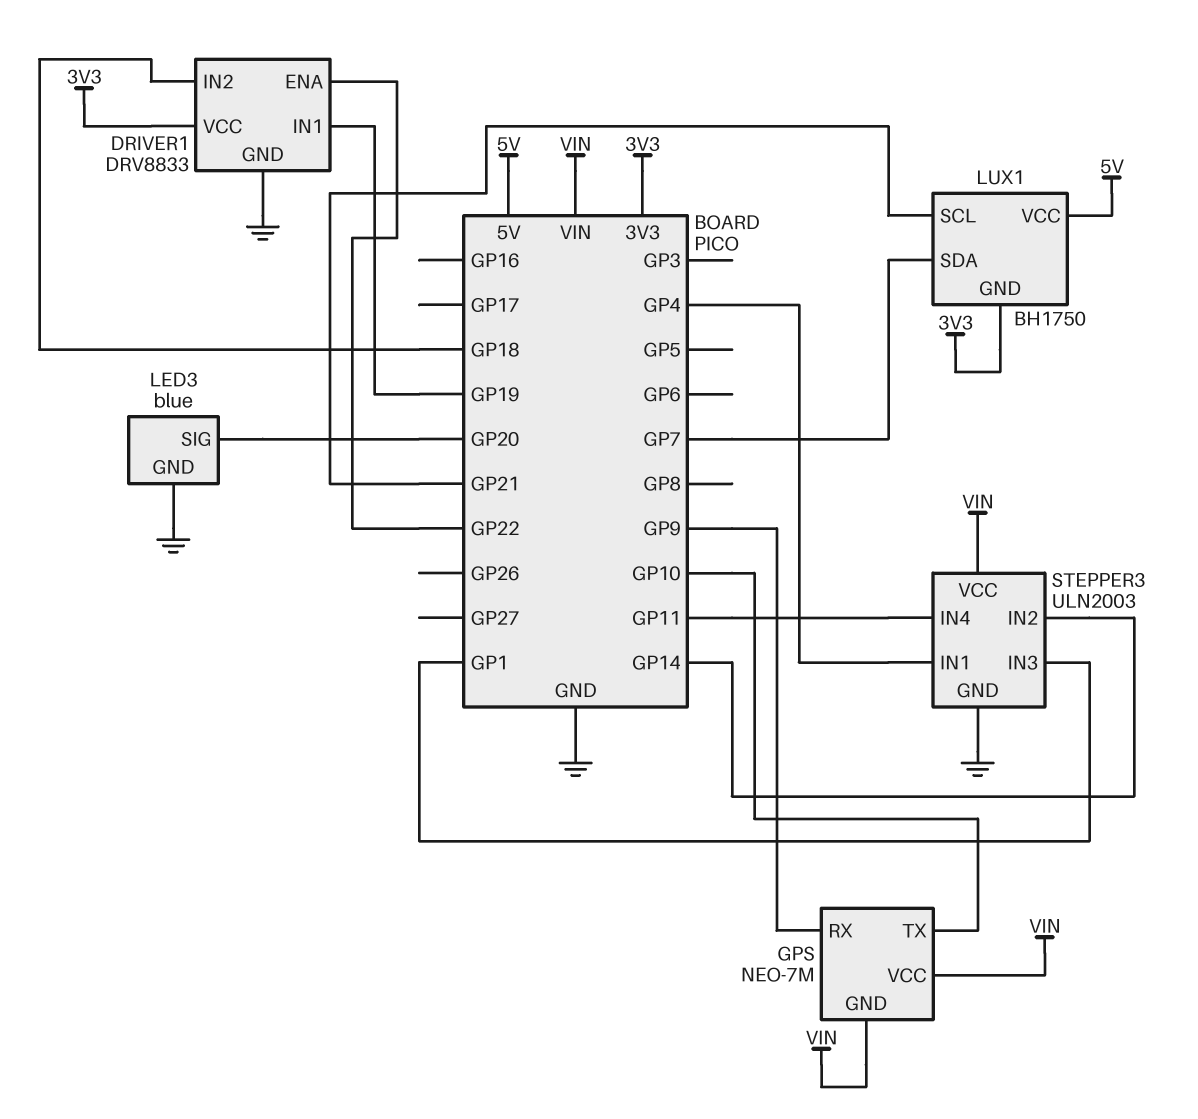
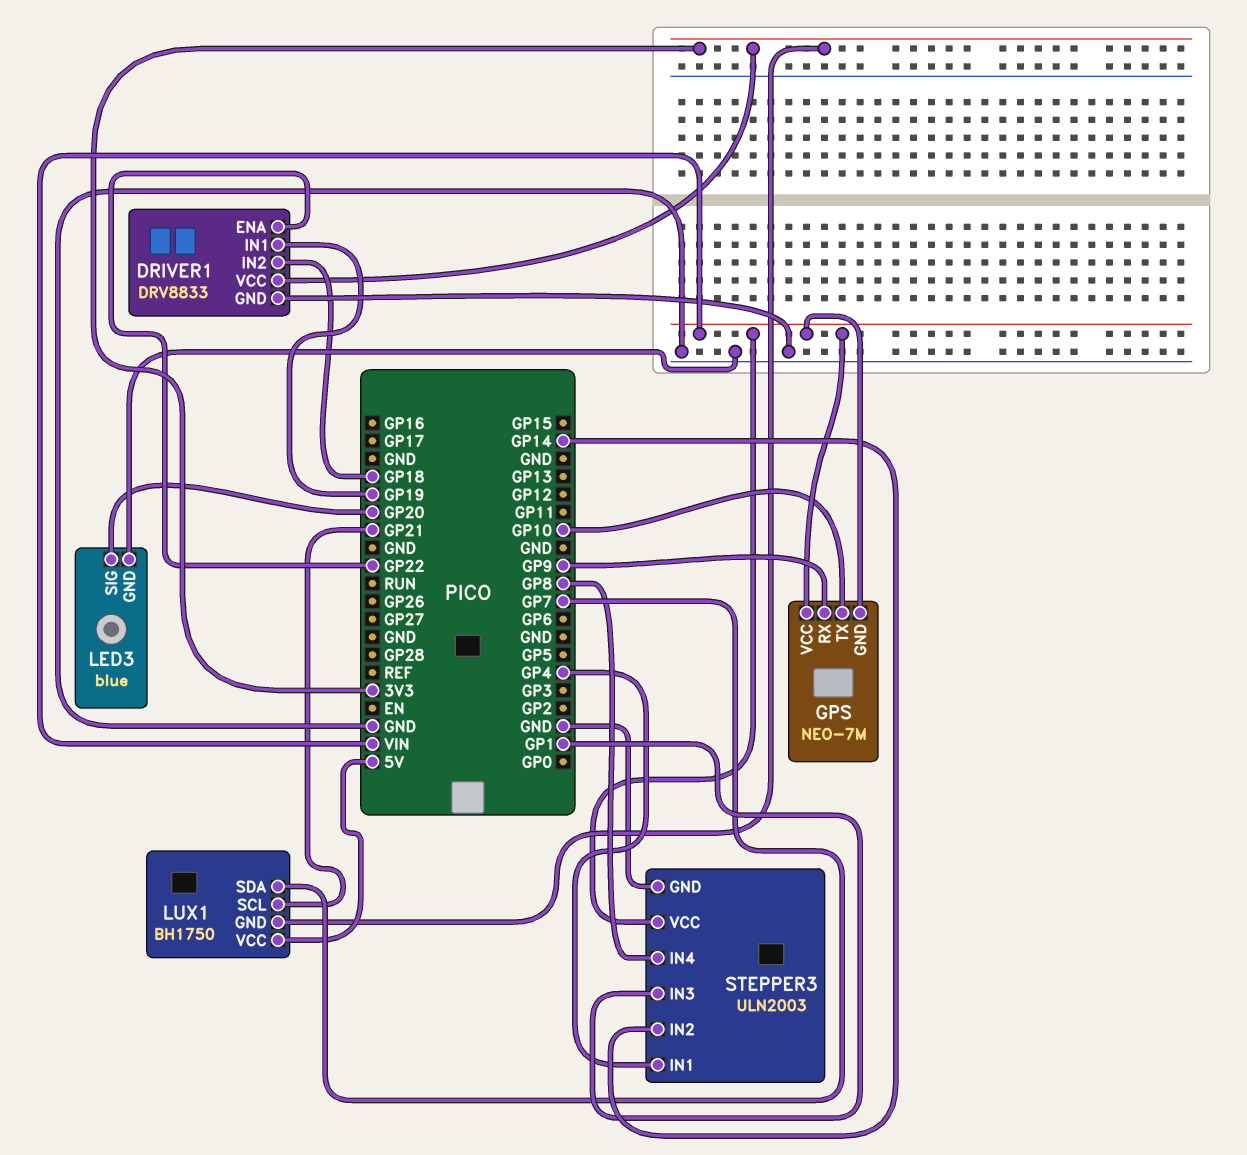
STEPPER3 pin IN4: GP11 -> GP8

